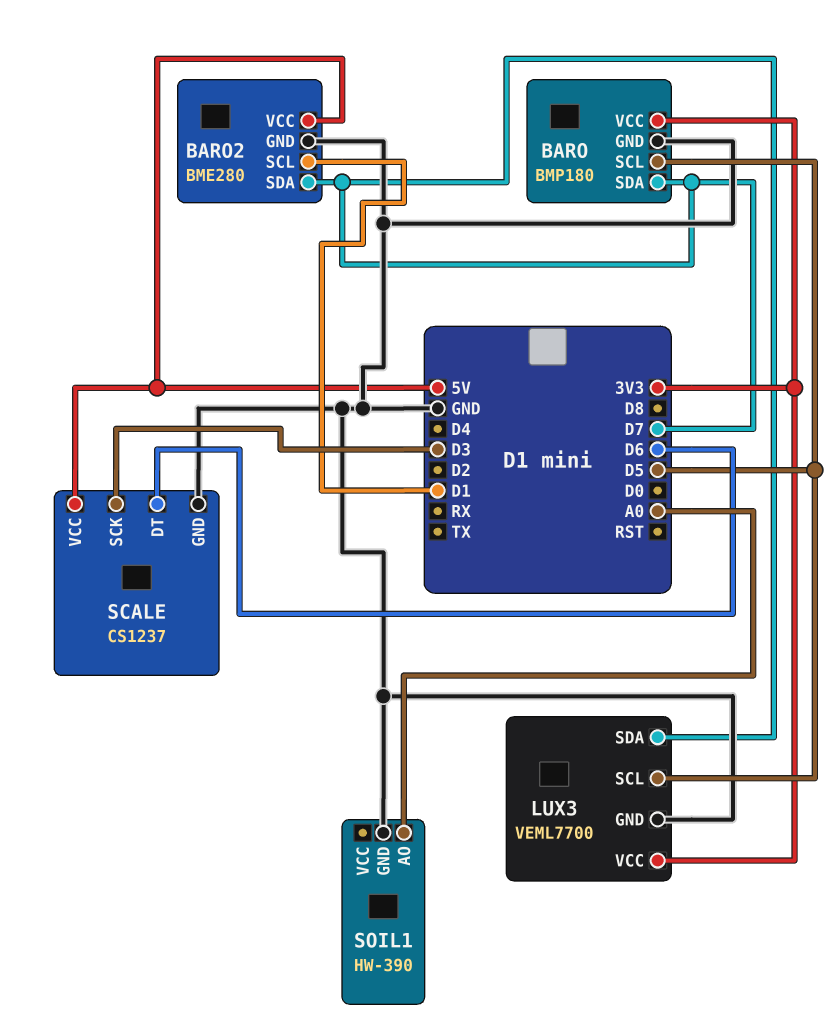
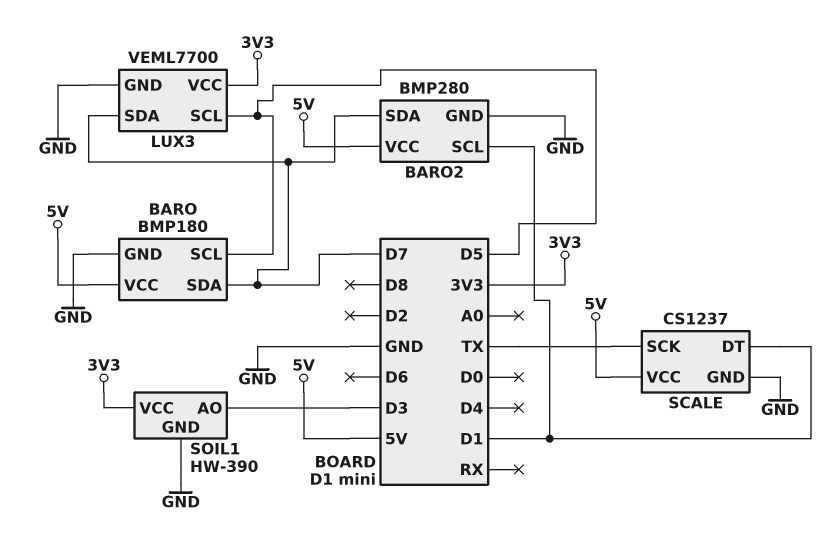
BARO pin VCC: 3V3 -> 5V
BARO2: BME280 -> BMP280
SCALE pin DT: D6 -> D1
SCALE pin SCK: D3 -> TX
SOIL1 pin AO: A0 -> D3
SOIL1 pin VCC: none -> 3V3

